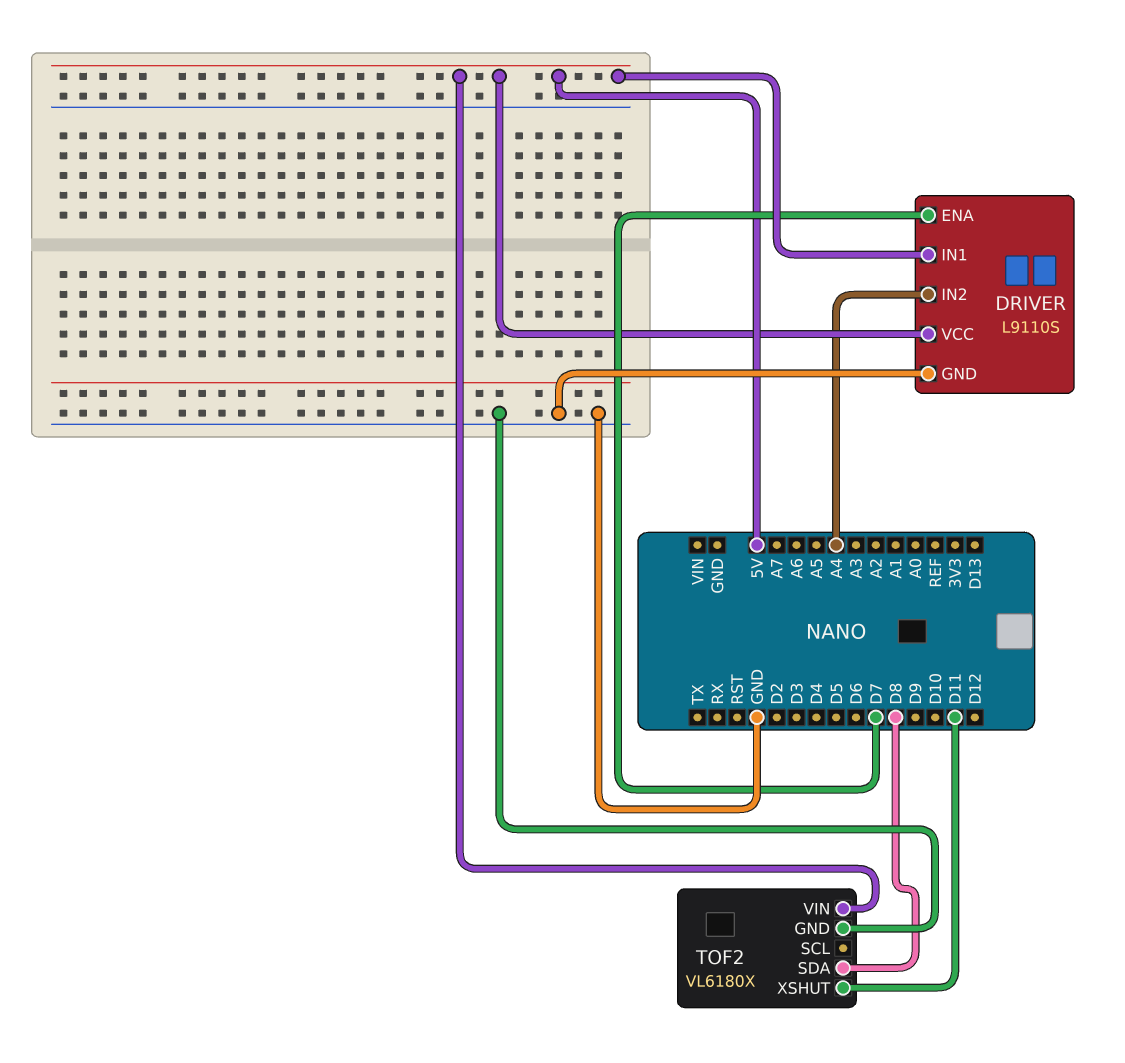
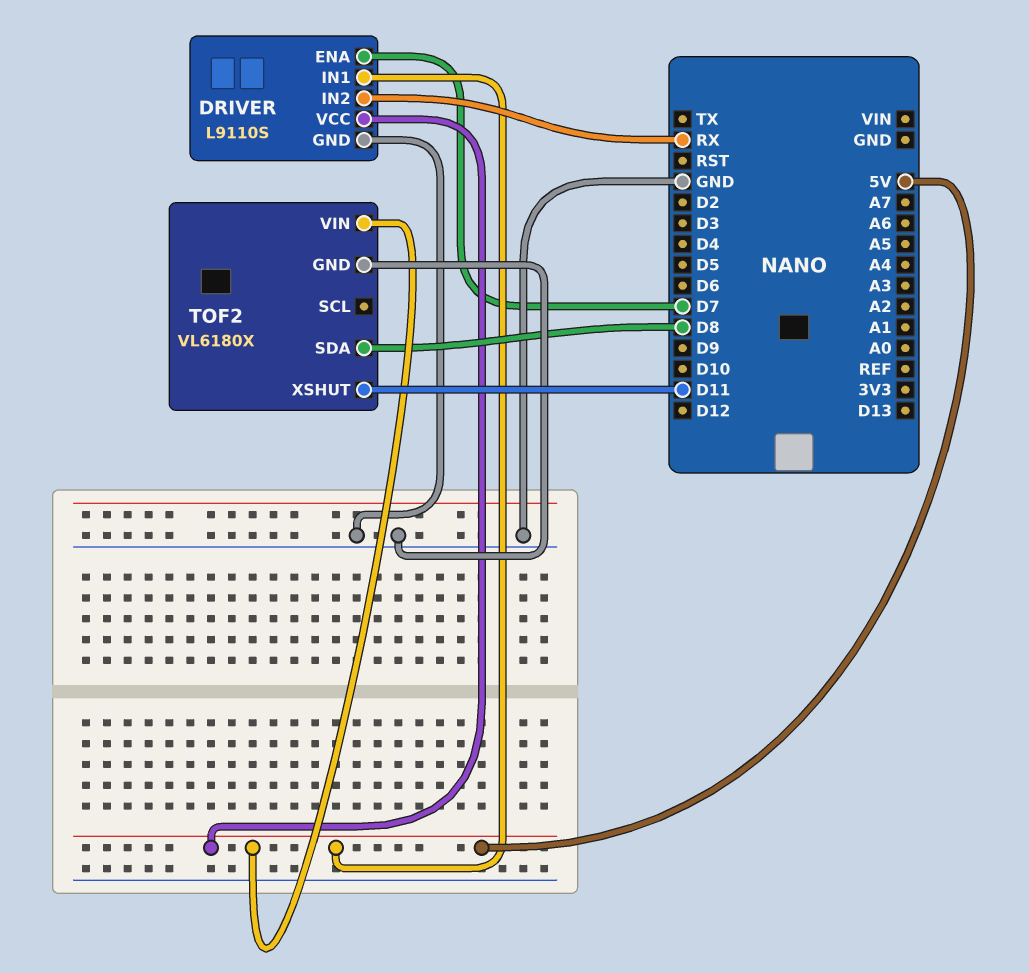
DRIVER pin IN2: A4 -> RX

